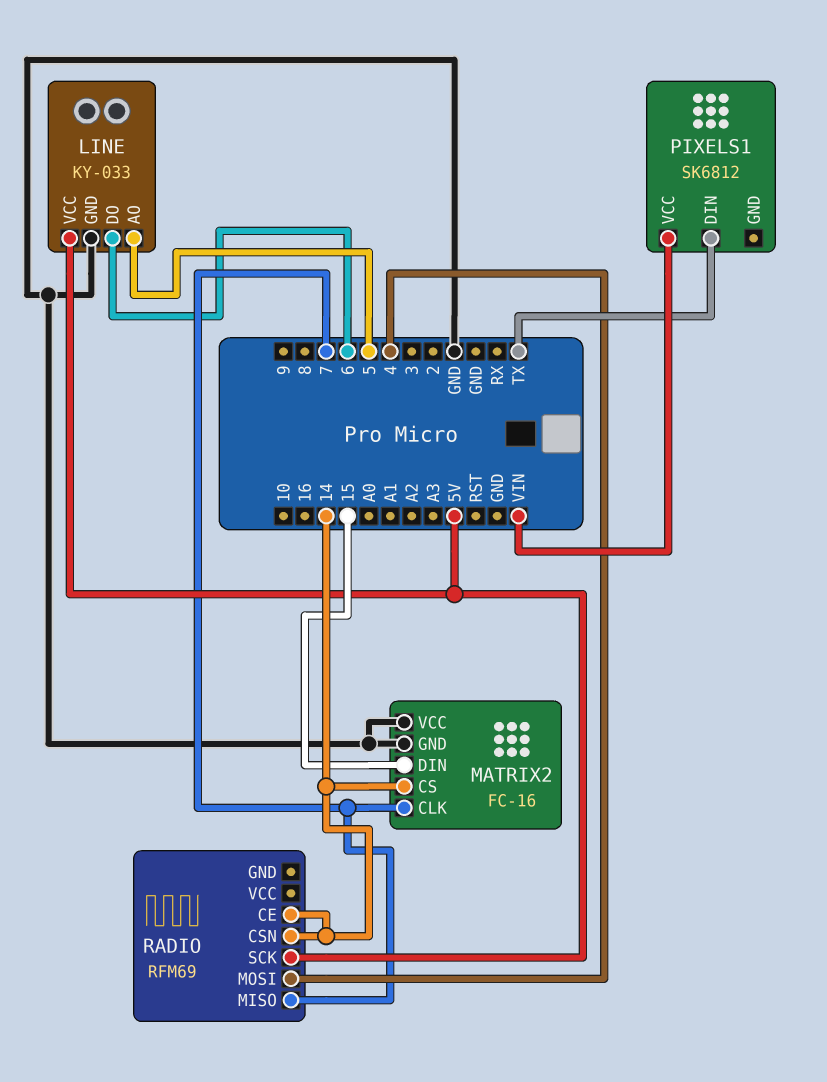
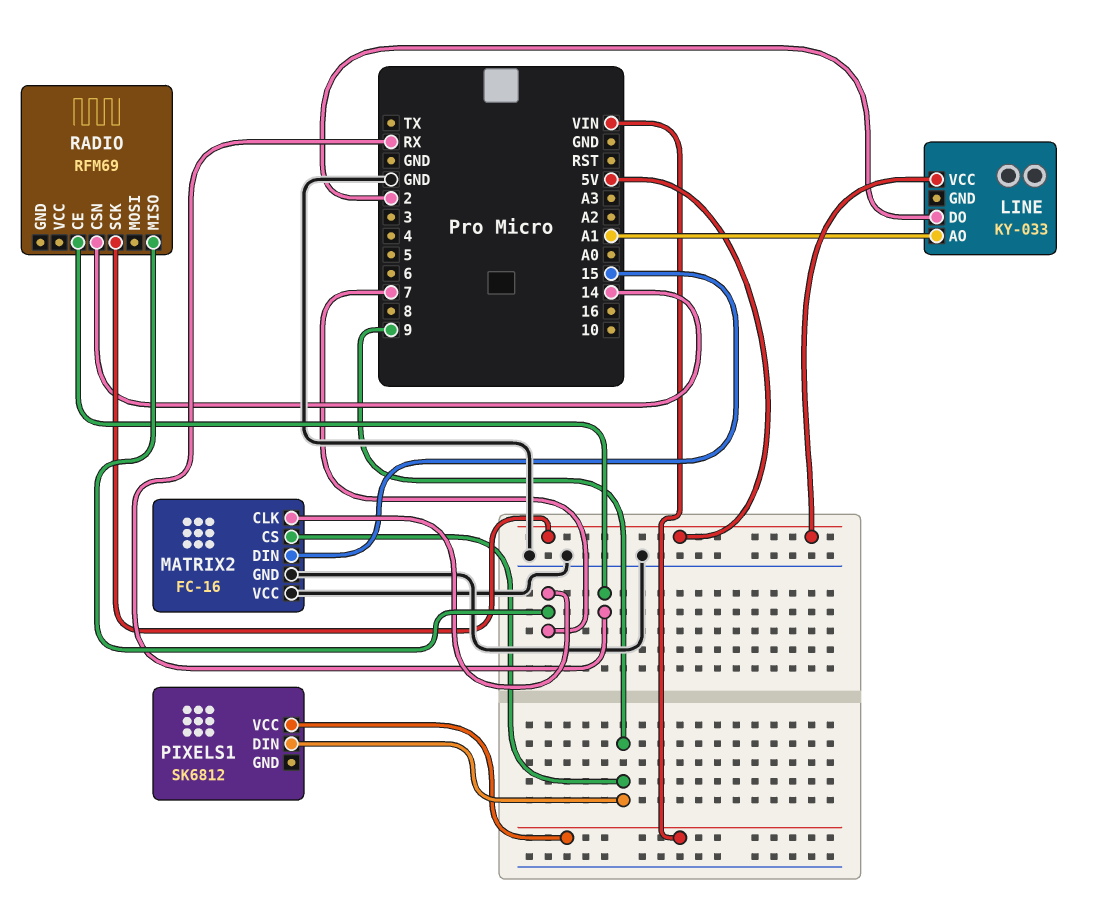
LINE pin AO: 5 -> A1
LINE pin DO: 6 -> 2
LINE pin GND: GND -> none
MATRIX2 pin CS: 14 -> 9
PIXELS1 pin DIN: TX -> 9
RADIO pin CE: 14 -> RX
RADIO pin MOSI: 4 -> none

